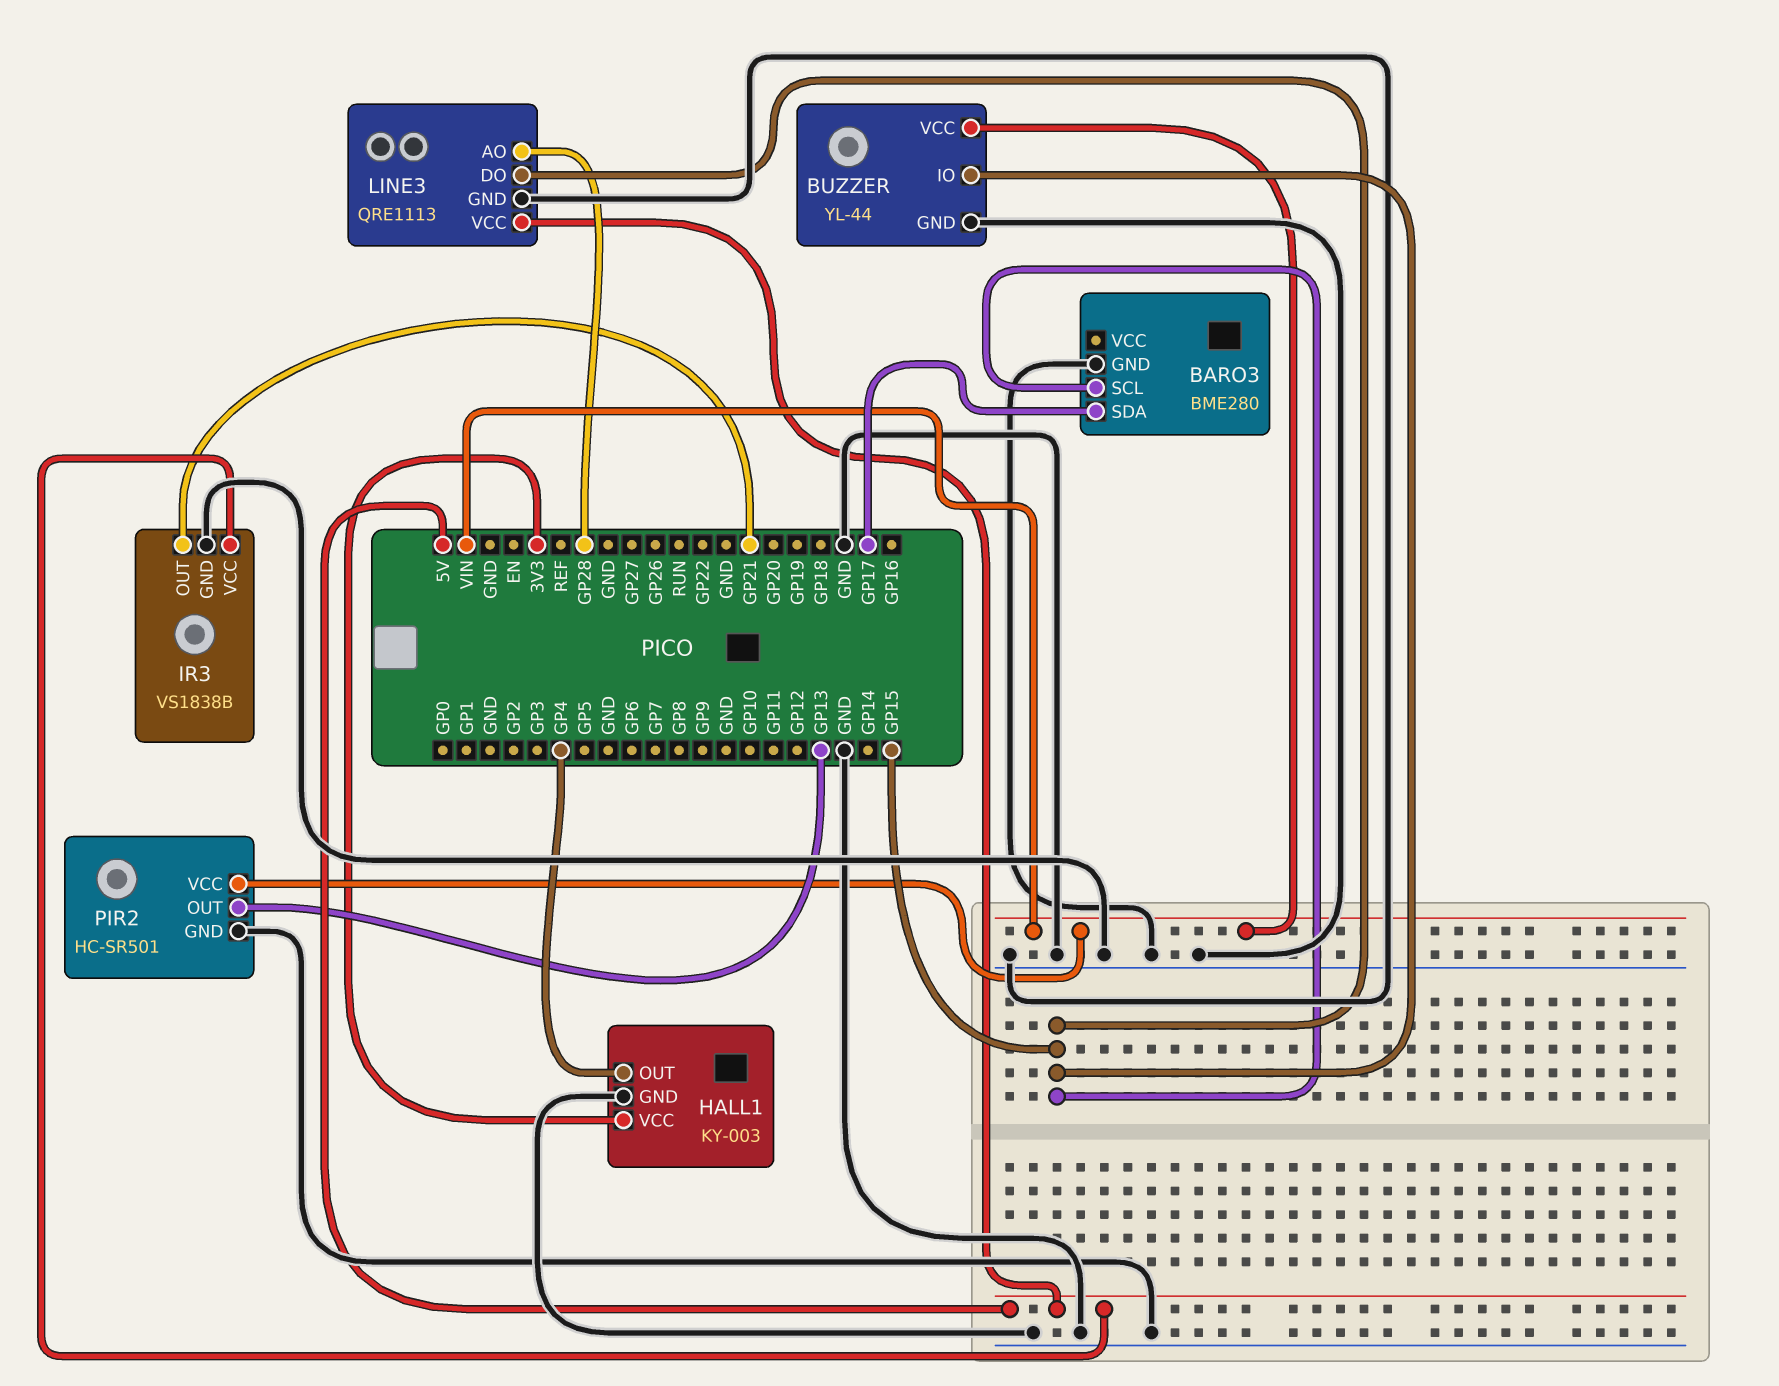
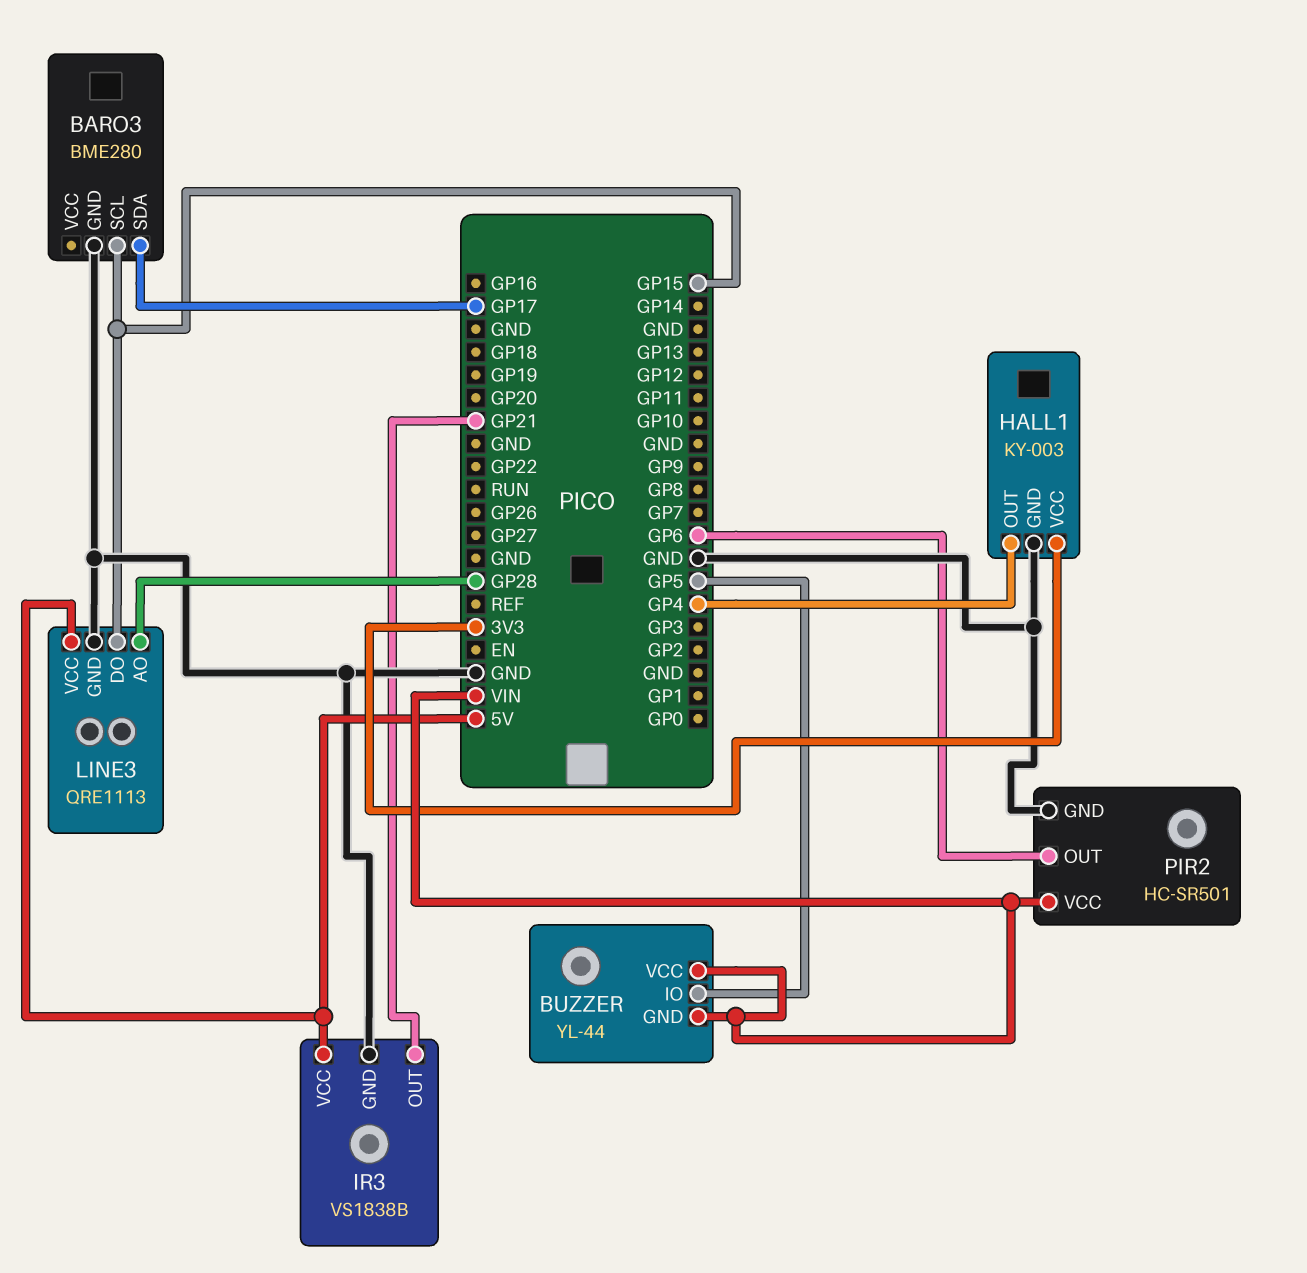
BUZZER pin GND: GND -> VIN
BUZZER pin IO: GP15 -> GP5
PIR2 pin OUT: GP13 -> GP6

